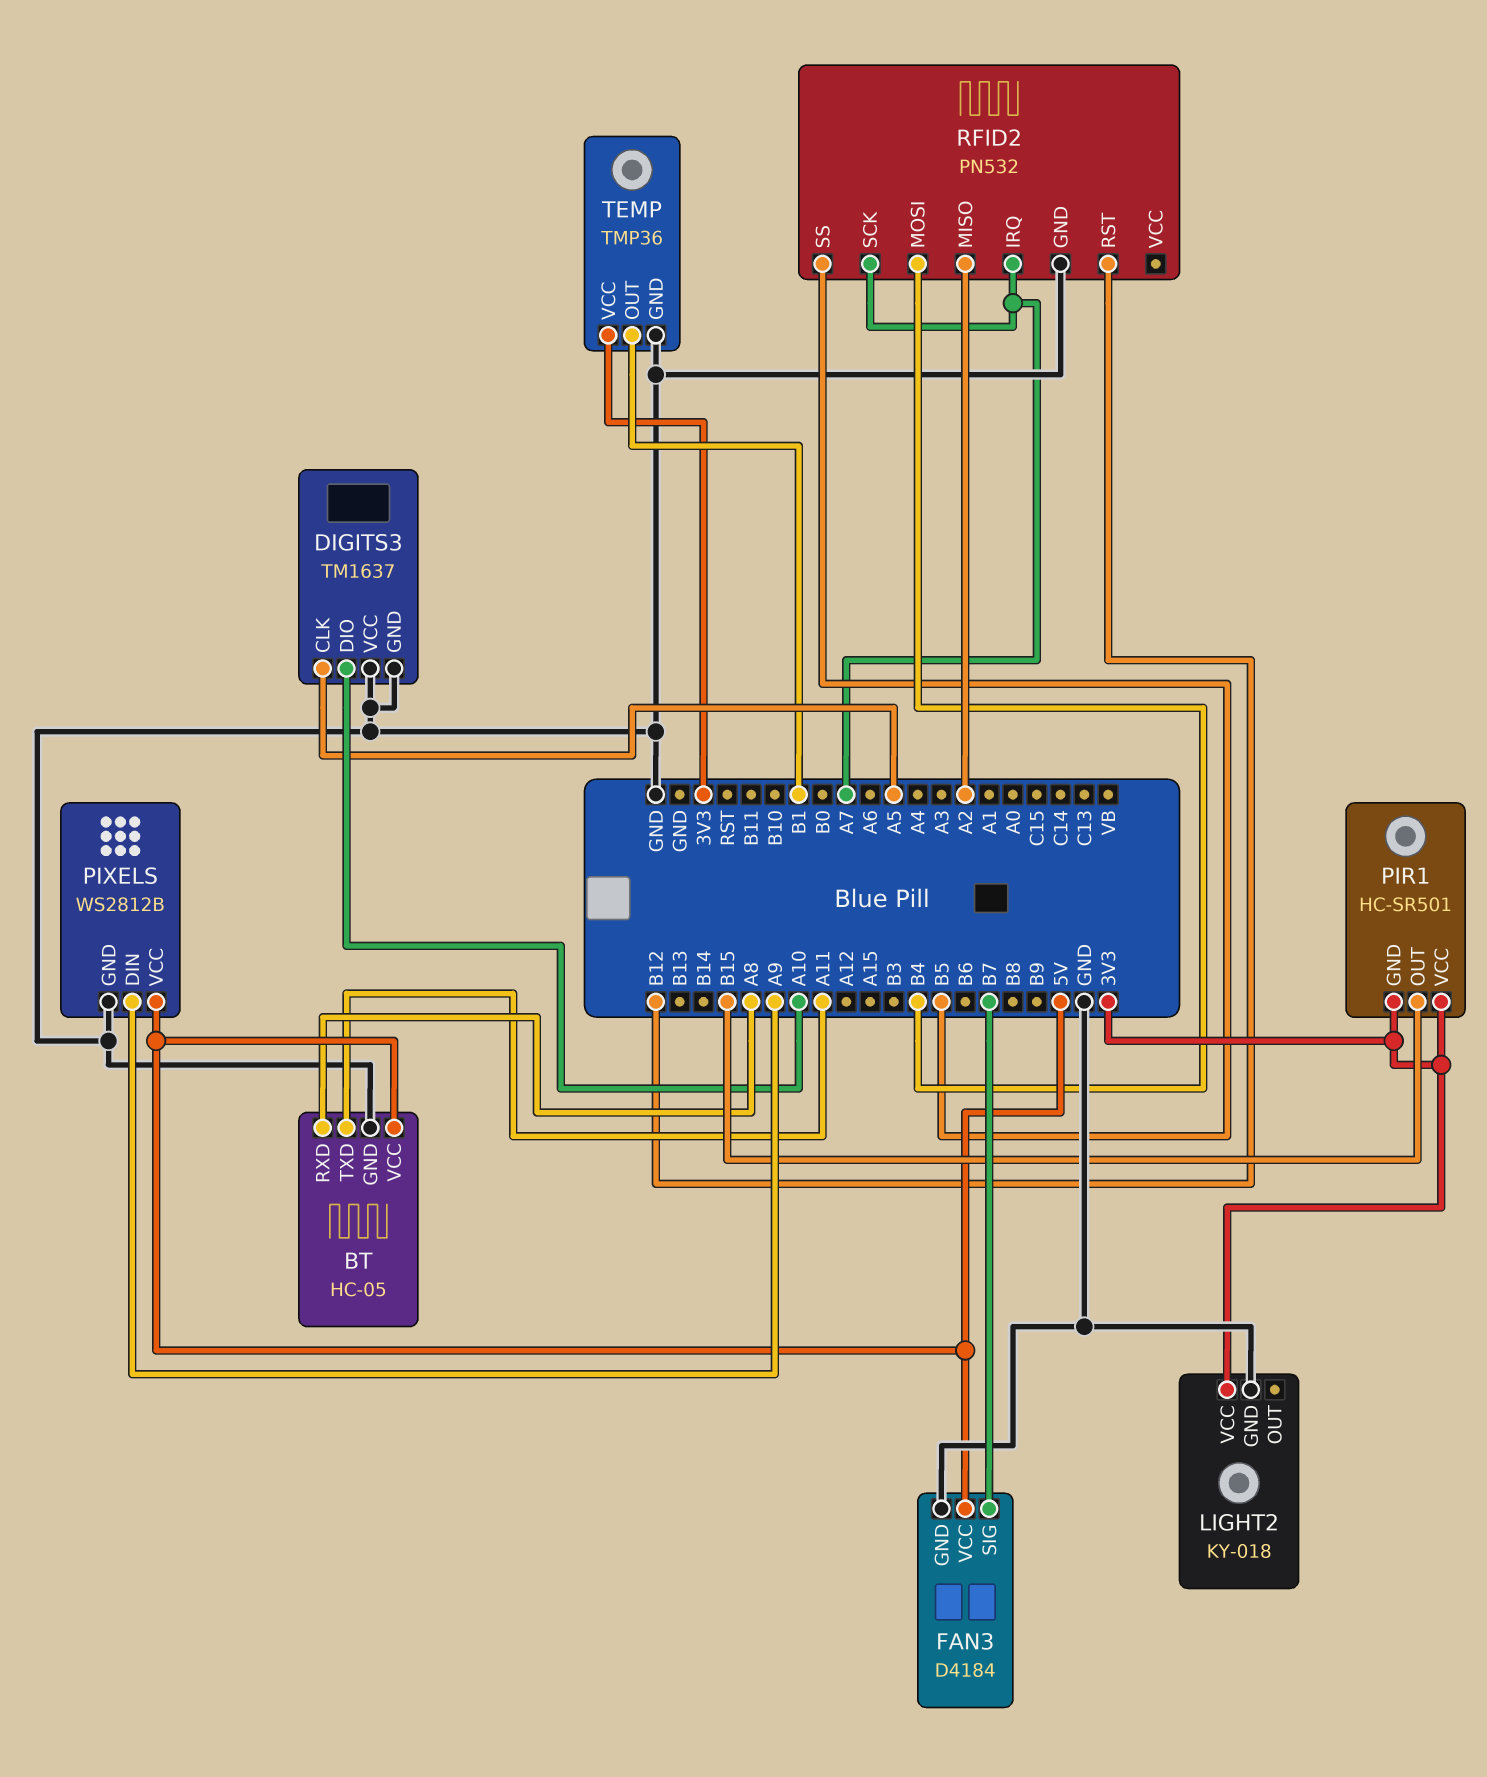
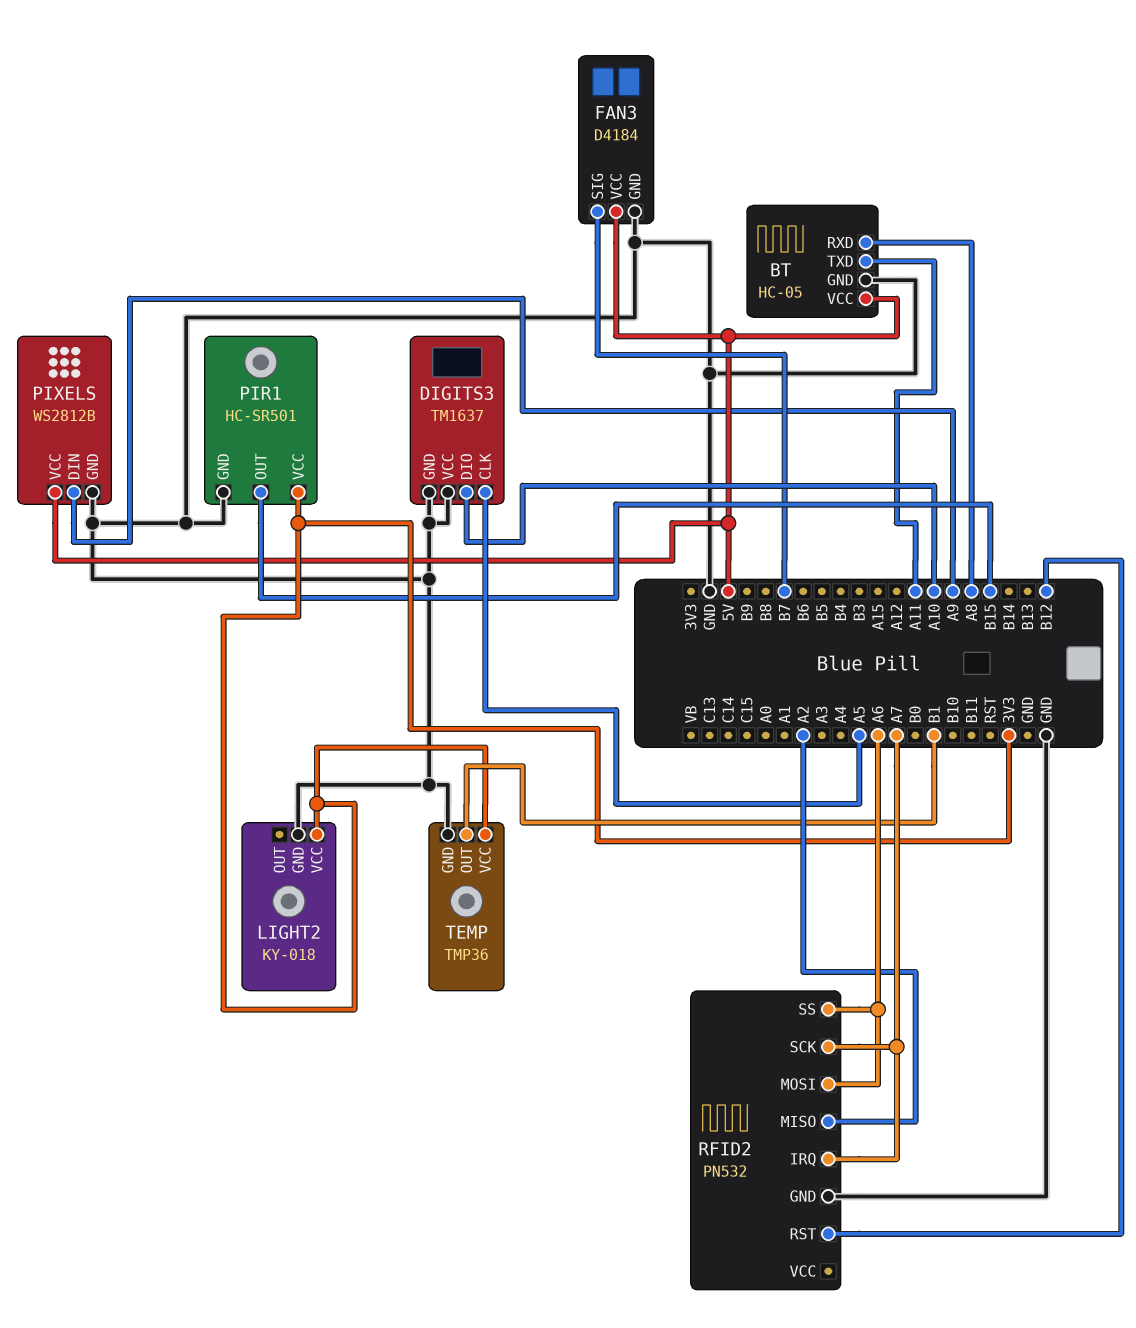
PIR1 pin GND: 3V3 -> GND
RFID2 pin MOSI: B4 -> A6
RFID2 pin SS: B5 -> A6

